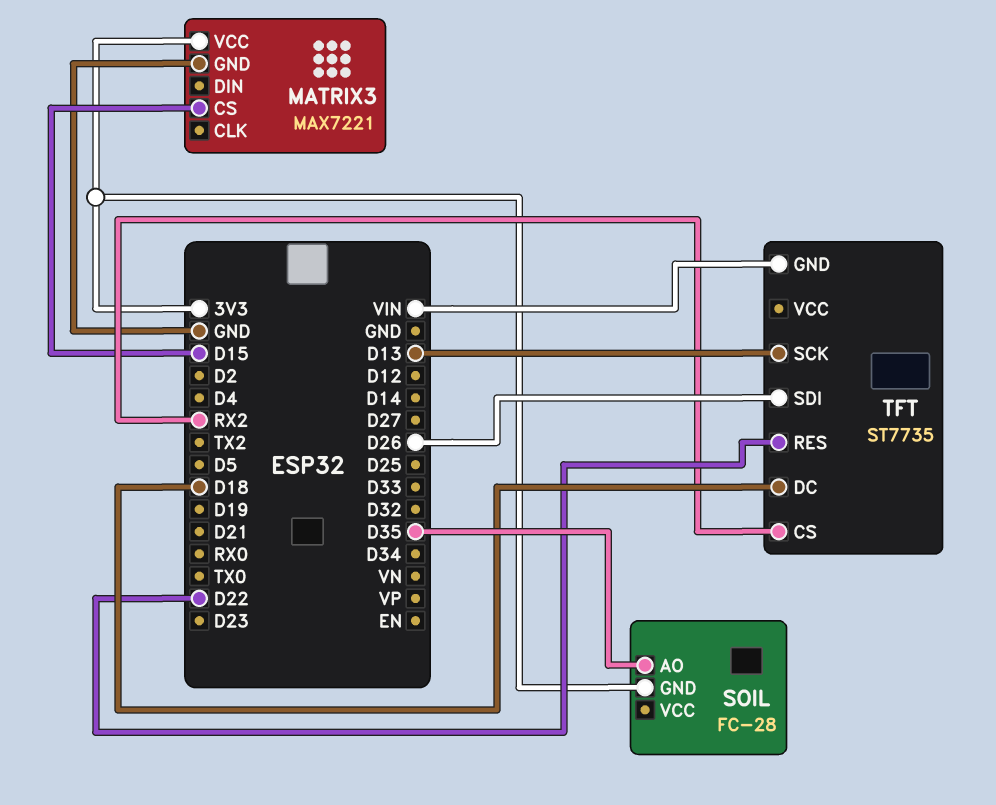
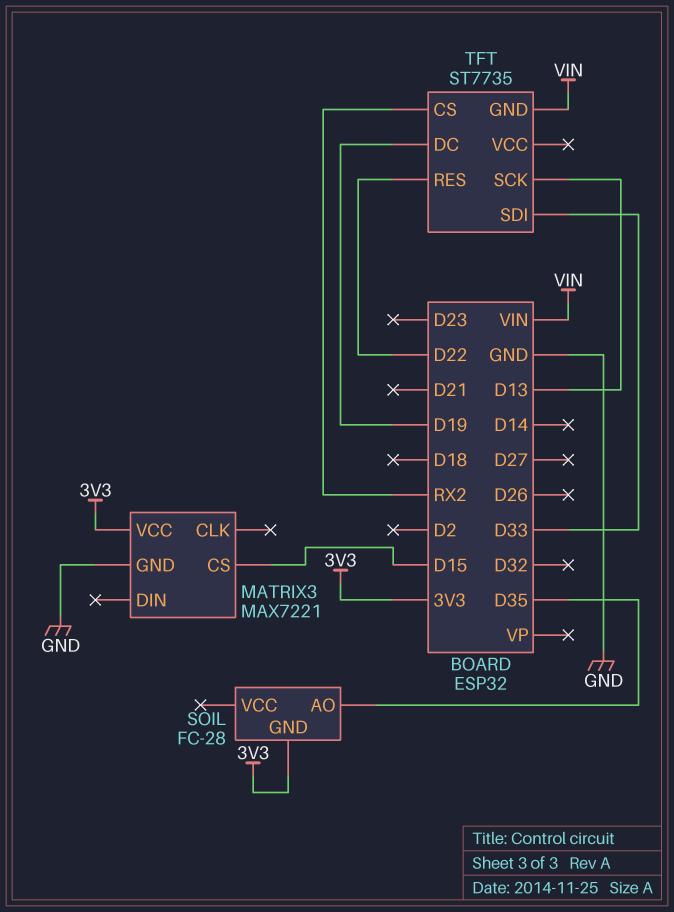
TFT pin DC: D18 -> D19
TFT pin SDI: D26 -> D33

